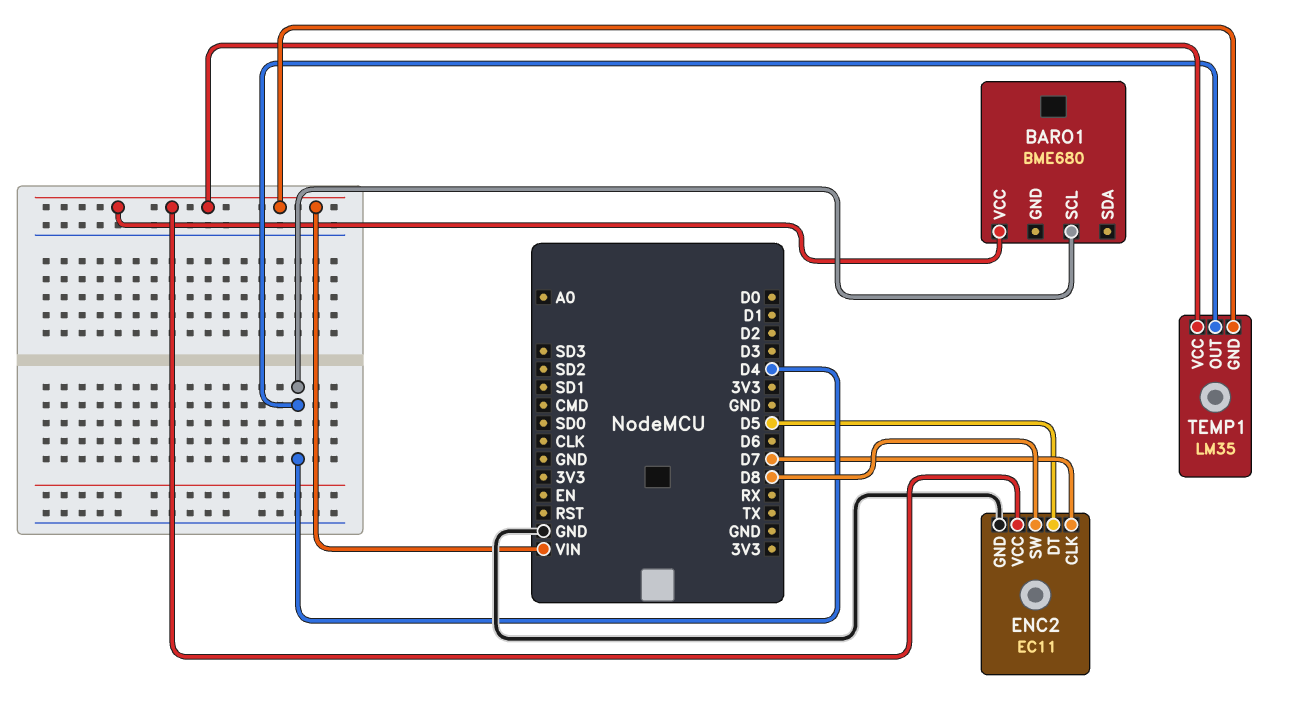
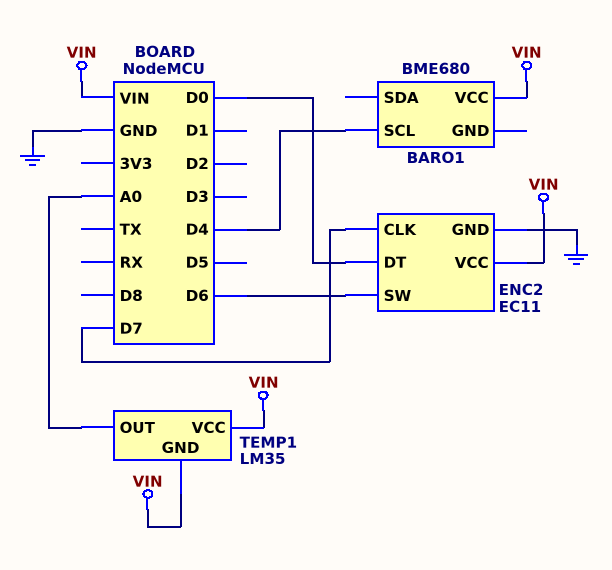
ENC2 pin DT: D5 -> D0
ENC2 pin SW: D8 -> D6
TEMP1 pin OUT: D4 -> A0

